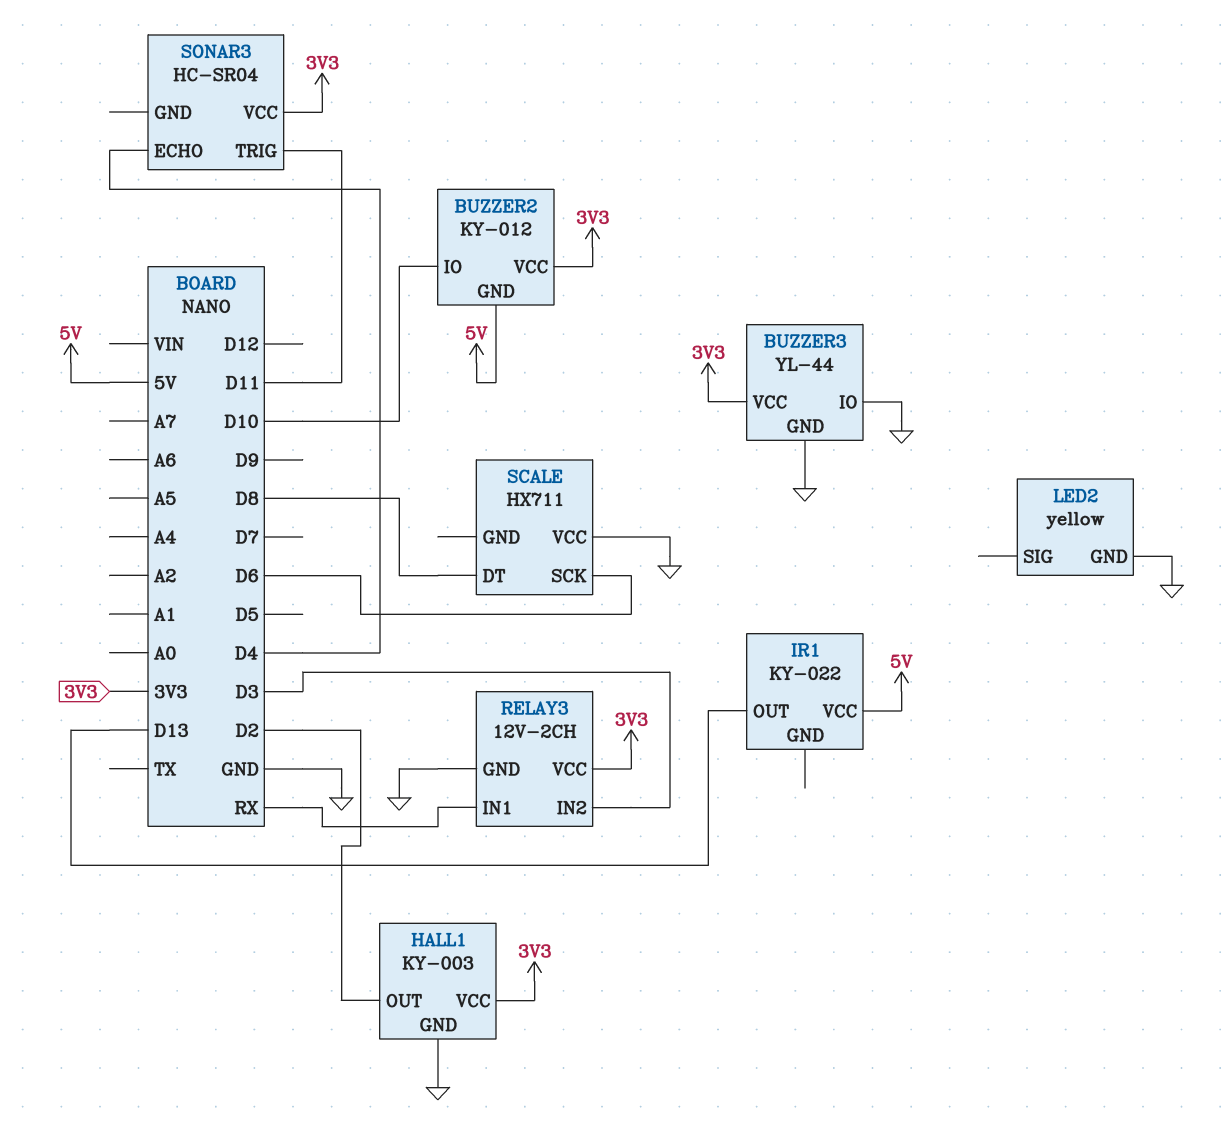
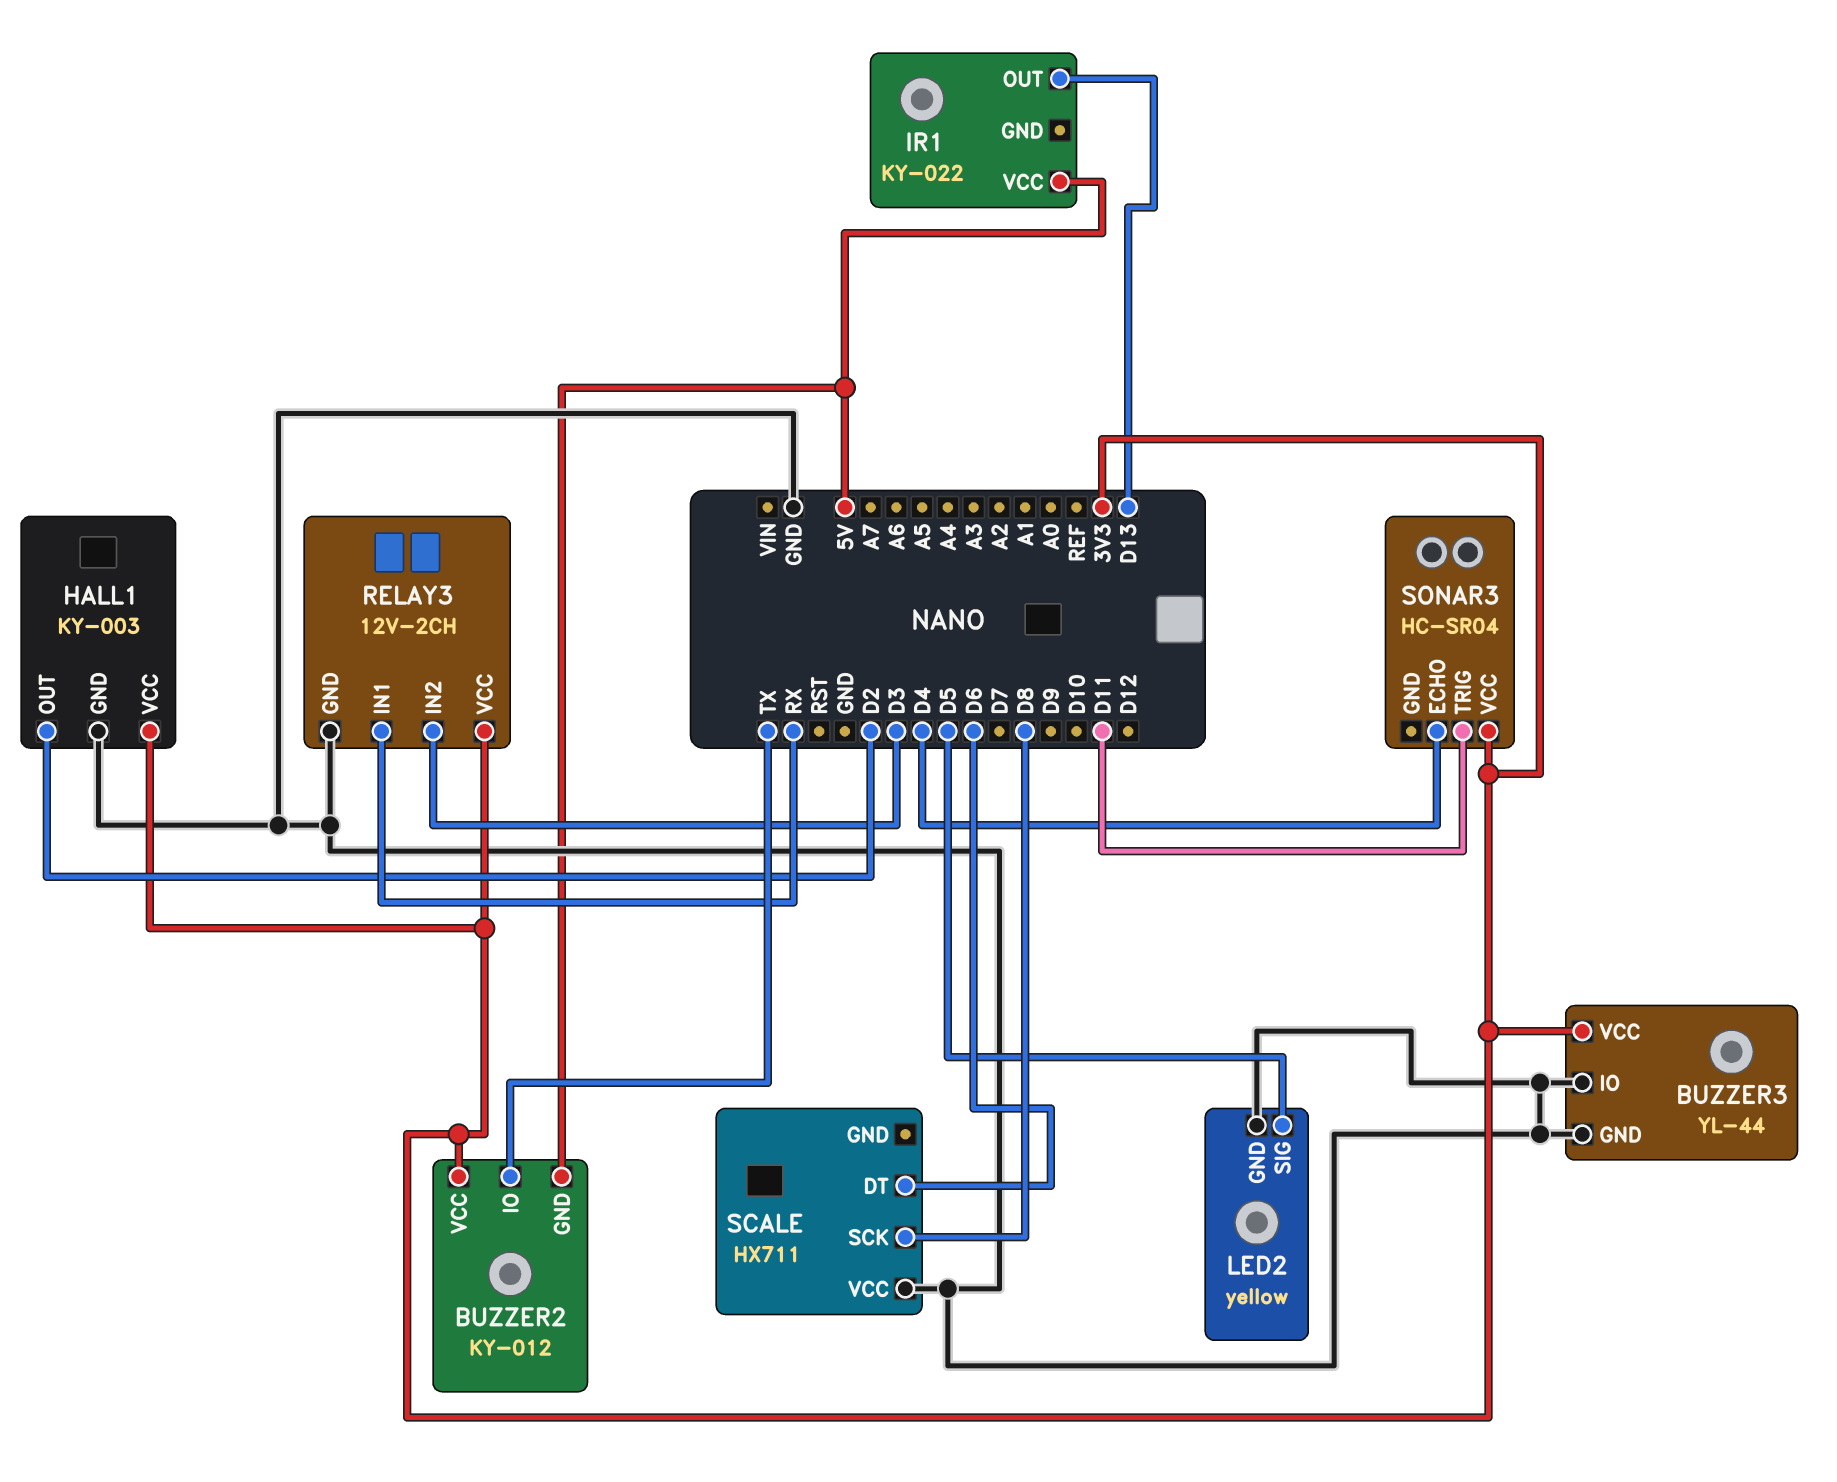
BUZZER2 pin IO: D10 -> TX
LED2 pin SIG: none -> D5
SCALE pin DT: D8 -> D6
SCALE pin SCK: D6 -> D8

